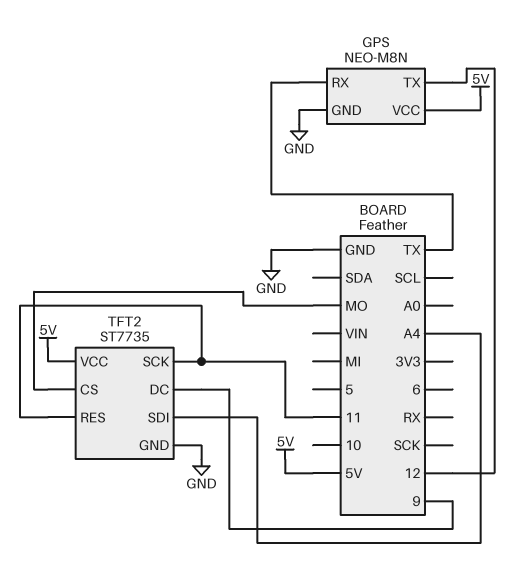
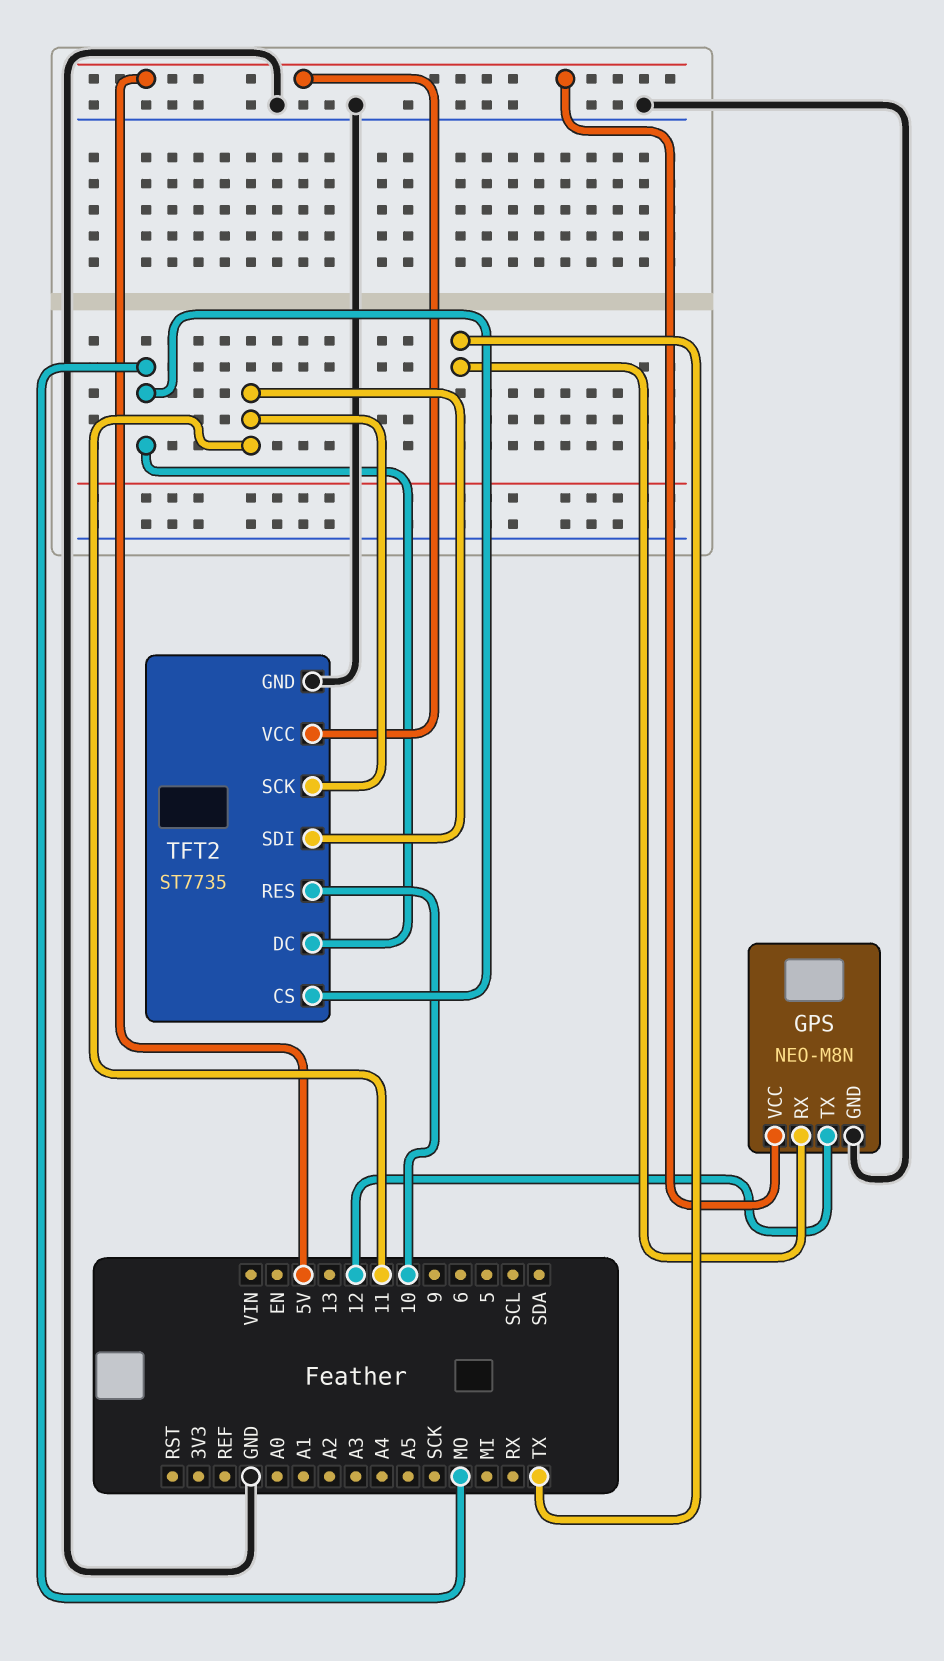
TFT2 pin DC: 9 -> MO
TFT2 pin RES: 11 -> 10
TFT2 pin SDI: A4 -> 11

